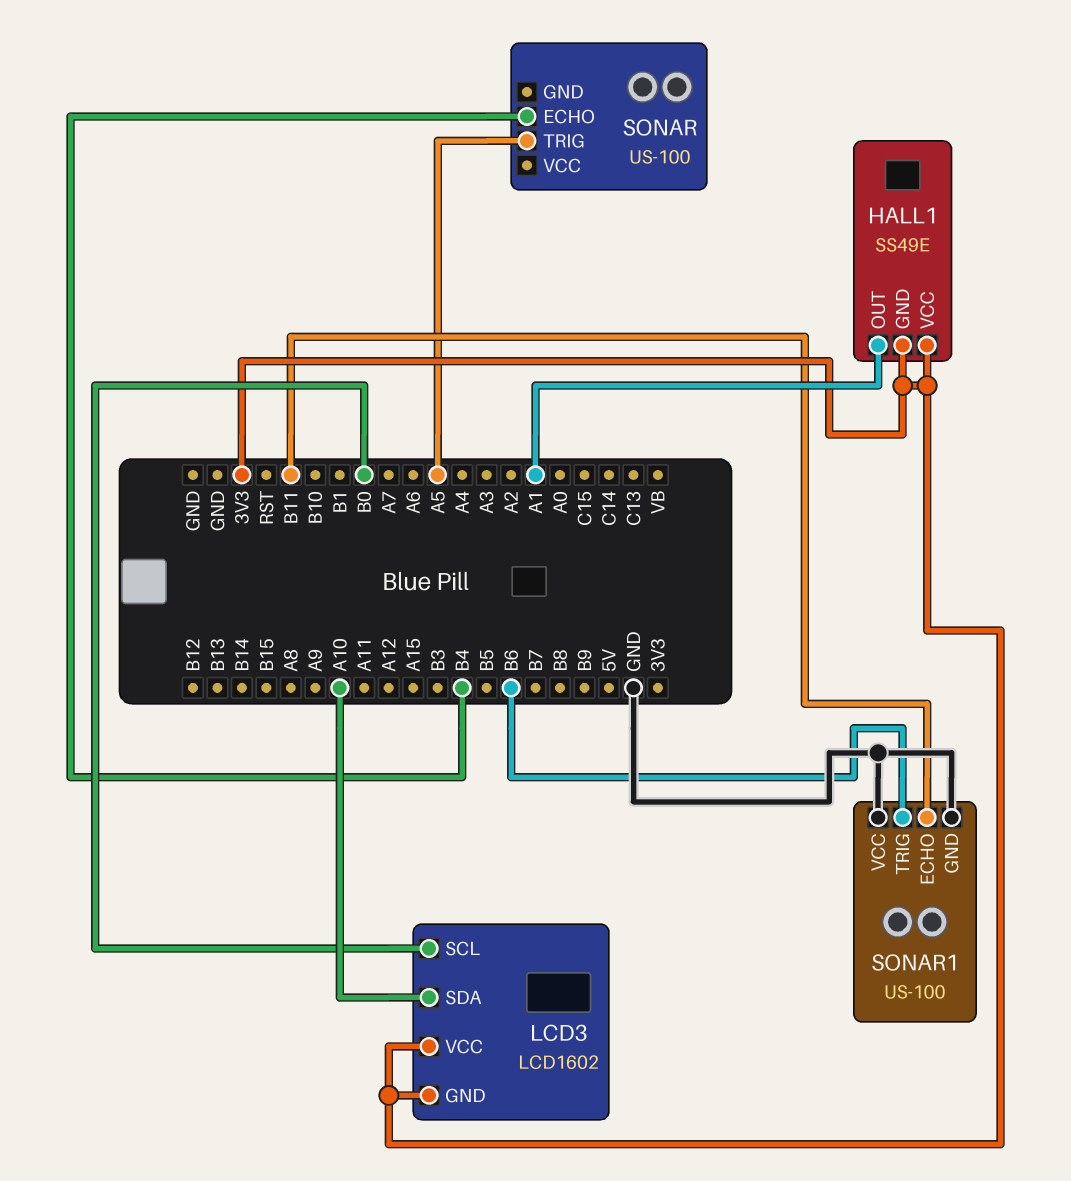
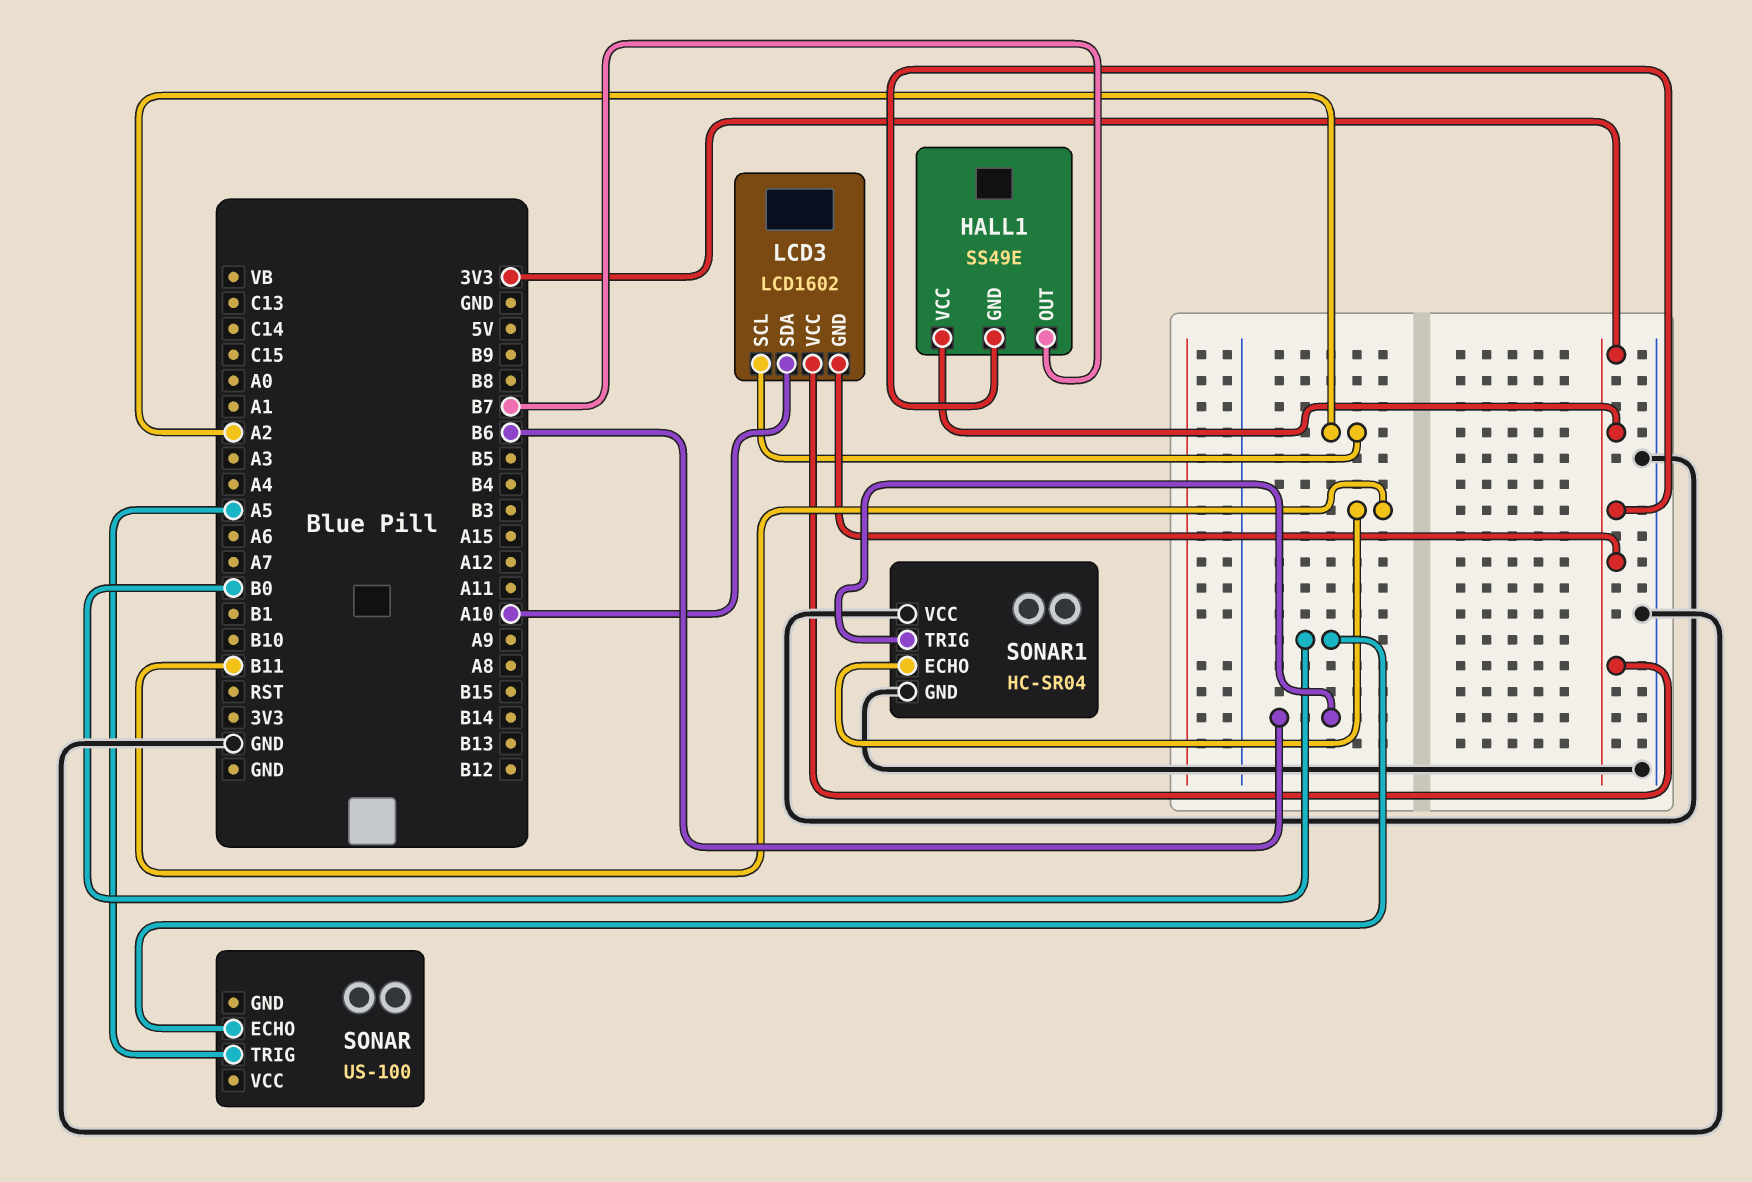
HALL1 pin OUT: A1 -> B7
LCD3 pin SCL: B0 -> A2
SONAR pin ECHO: B4 -> B0
SONAR1: US-100 -> HC-SR04

